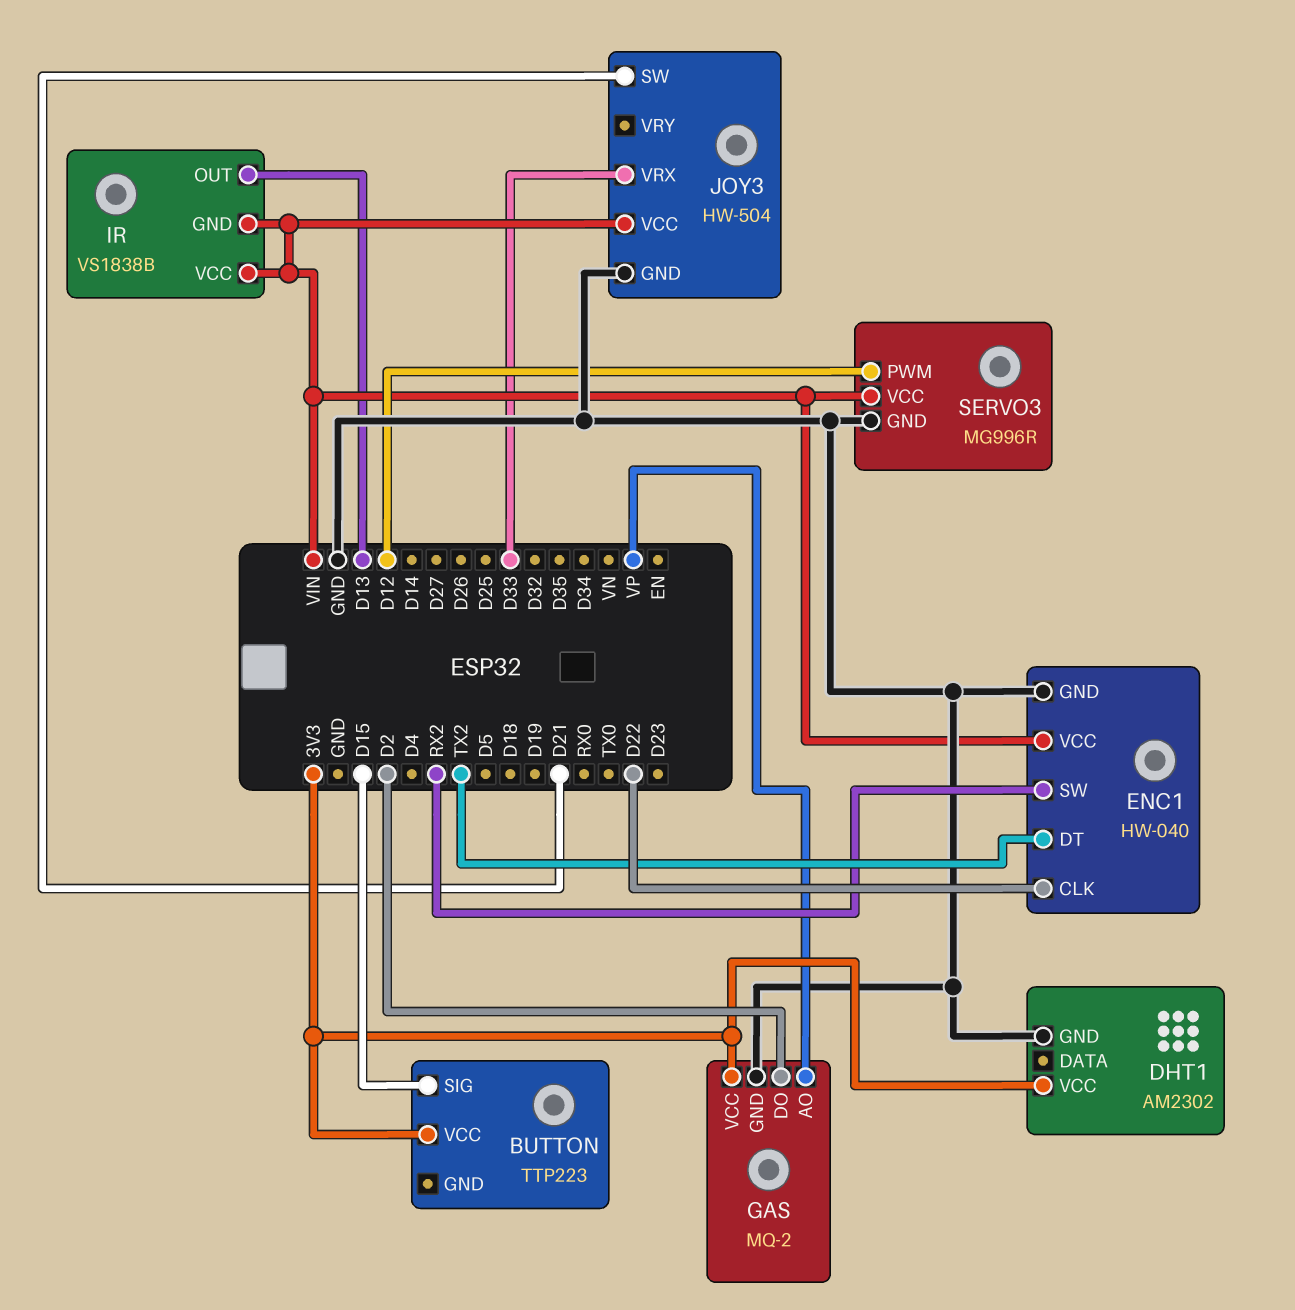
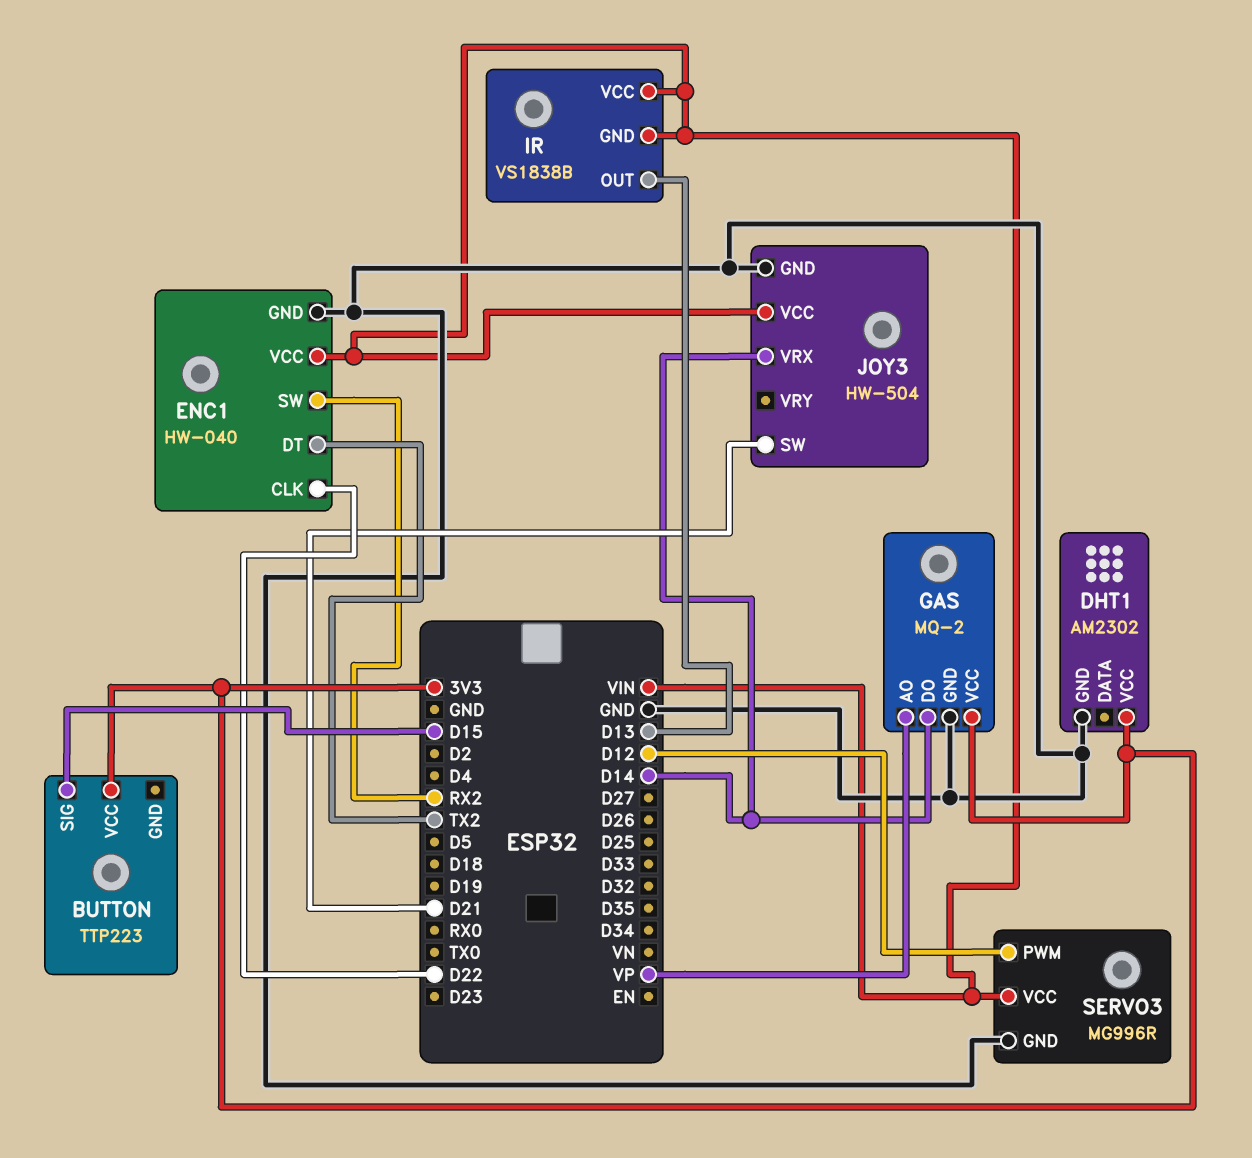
GAS pin DO: D2 -> D14
JOY3 pin VRX: D33 -> D14

